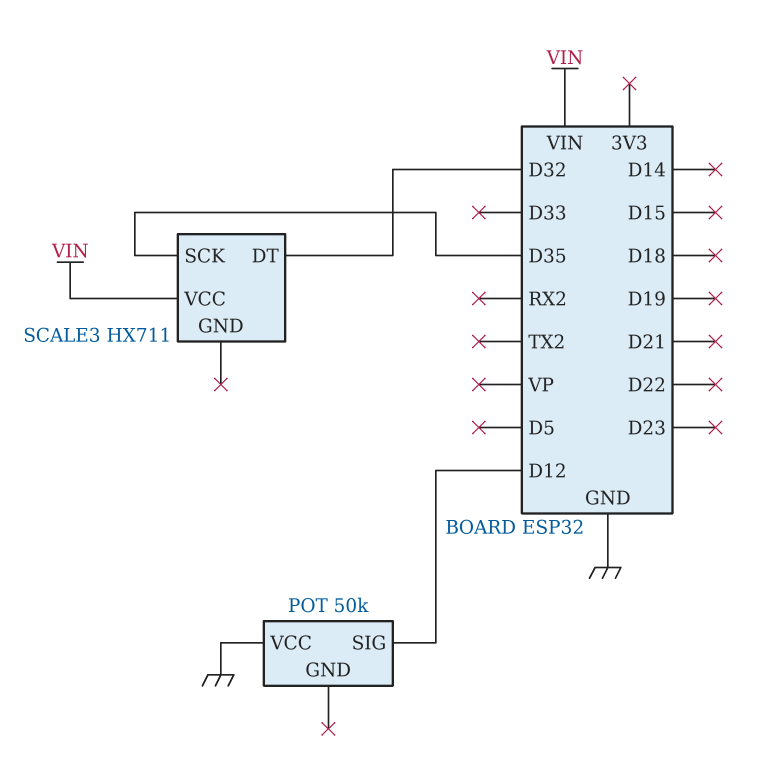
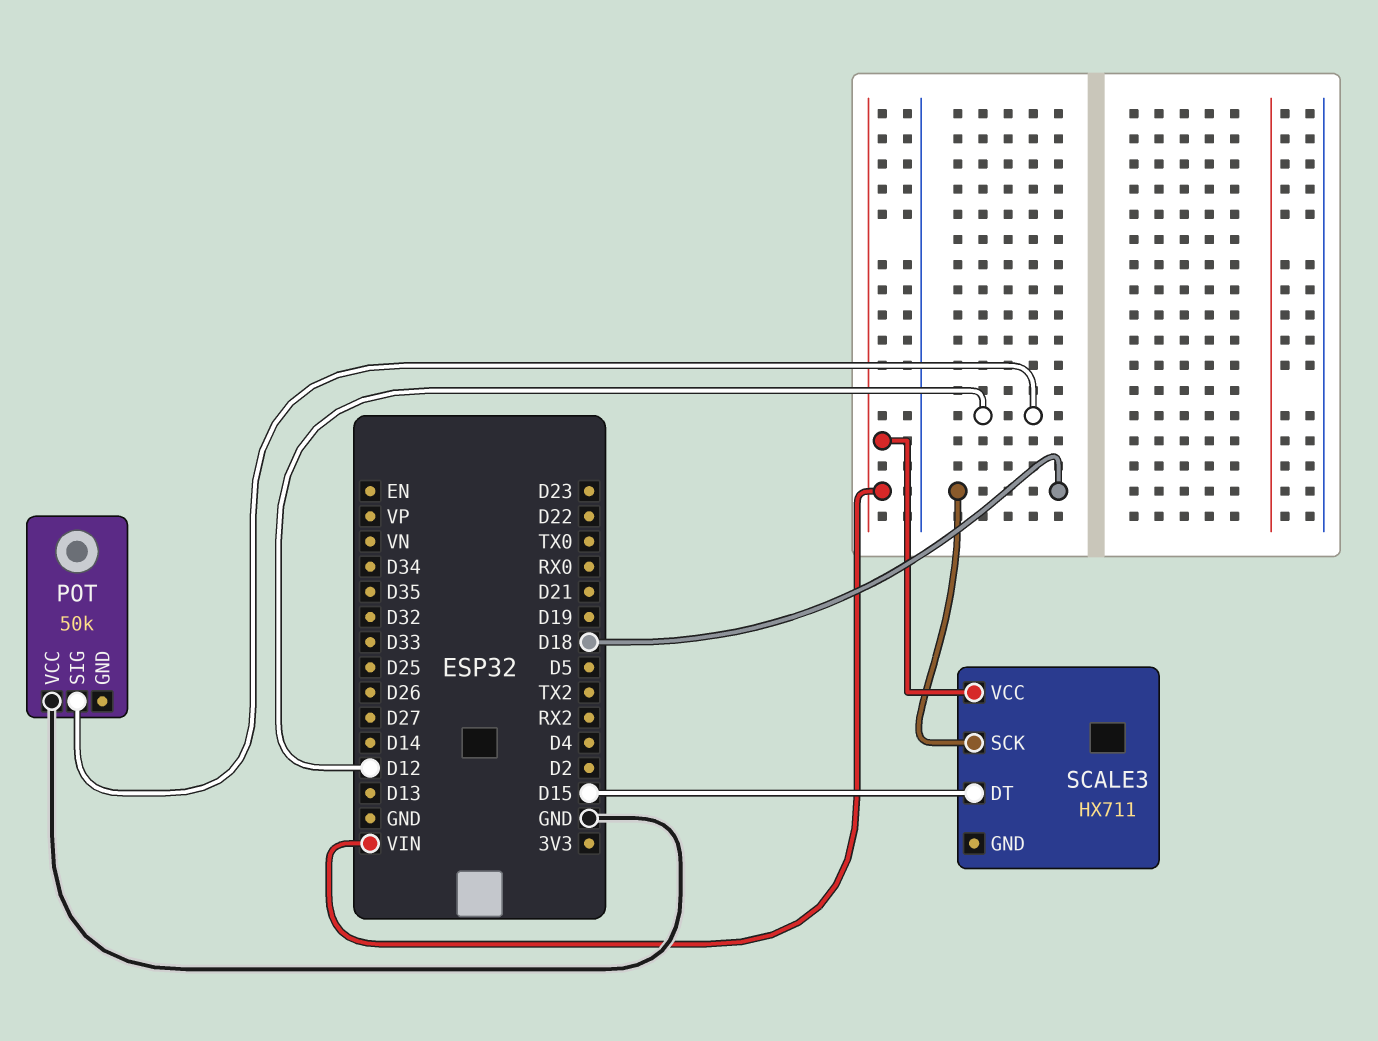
SCALE3 pin DT: D32 -> D15
SCALE3 pin SCK: D35 -> D18

